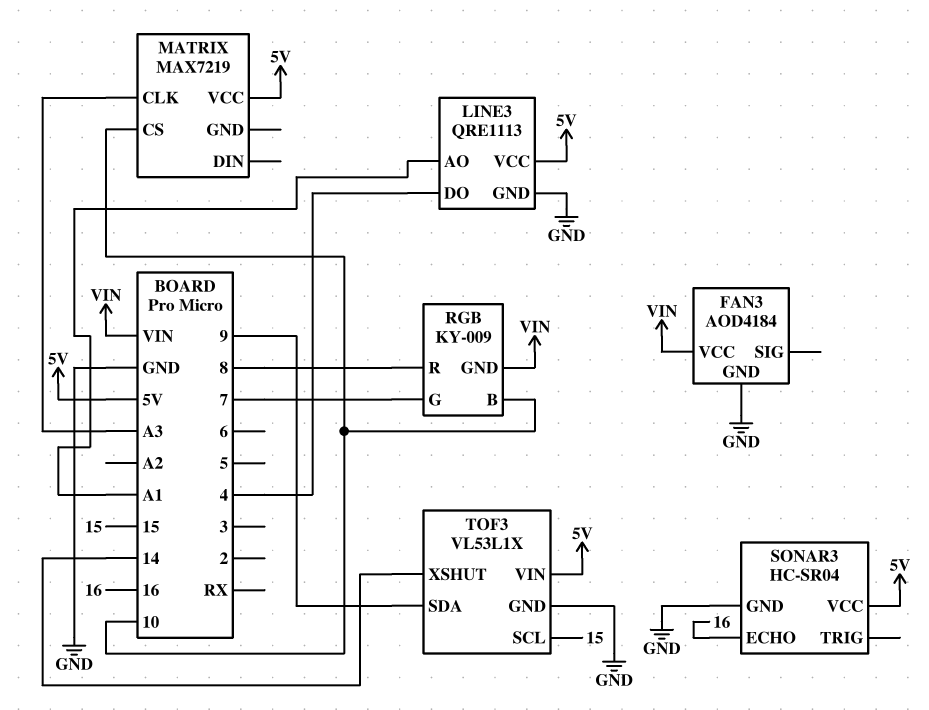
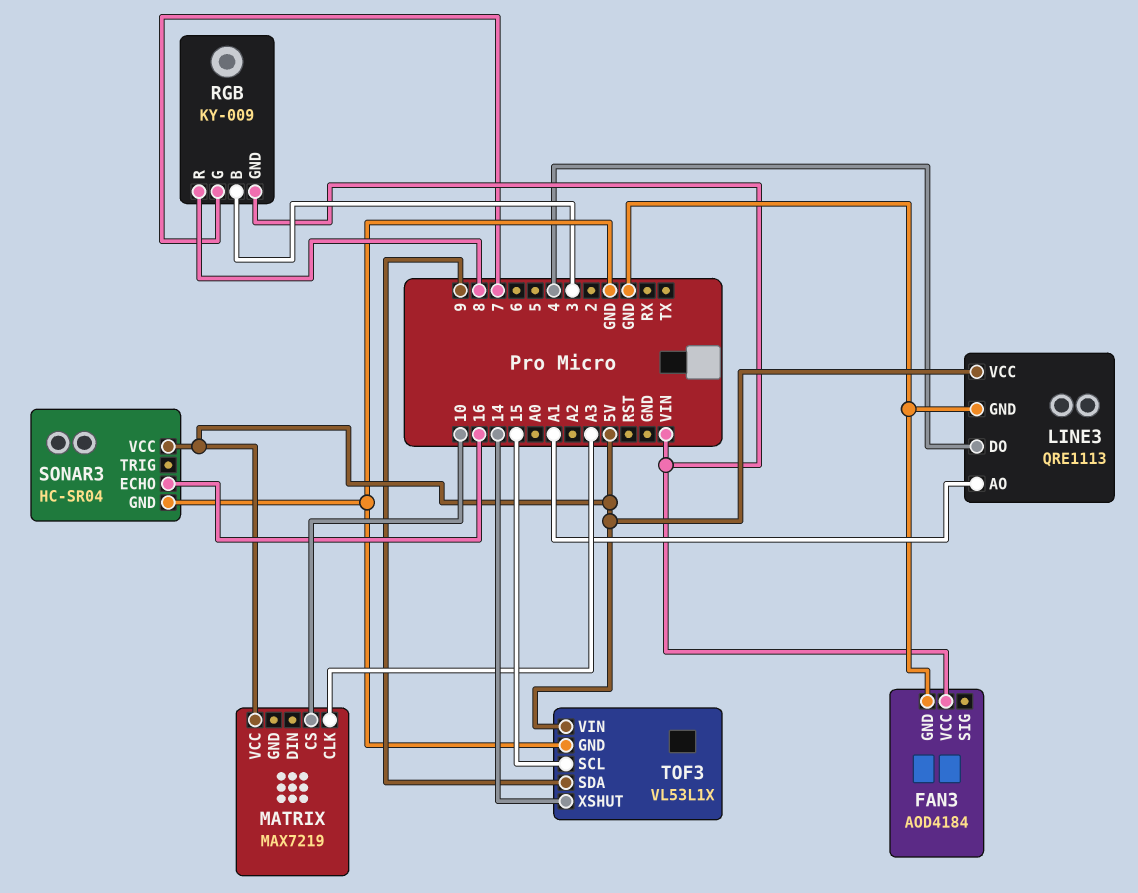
RGB pin B: 10 -> 3

